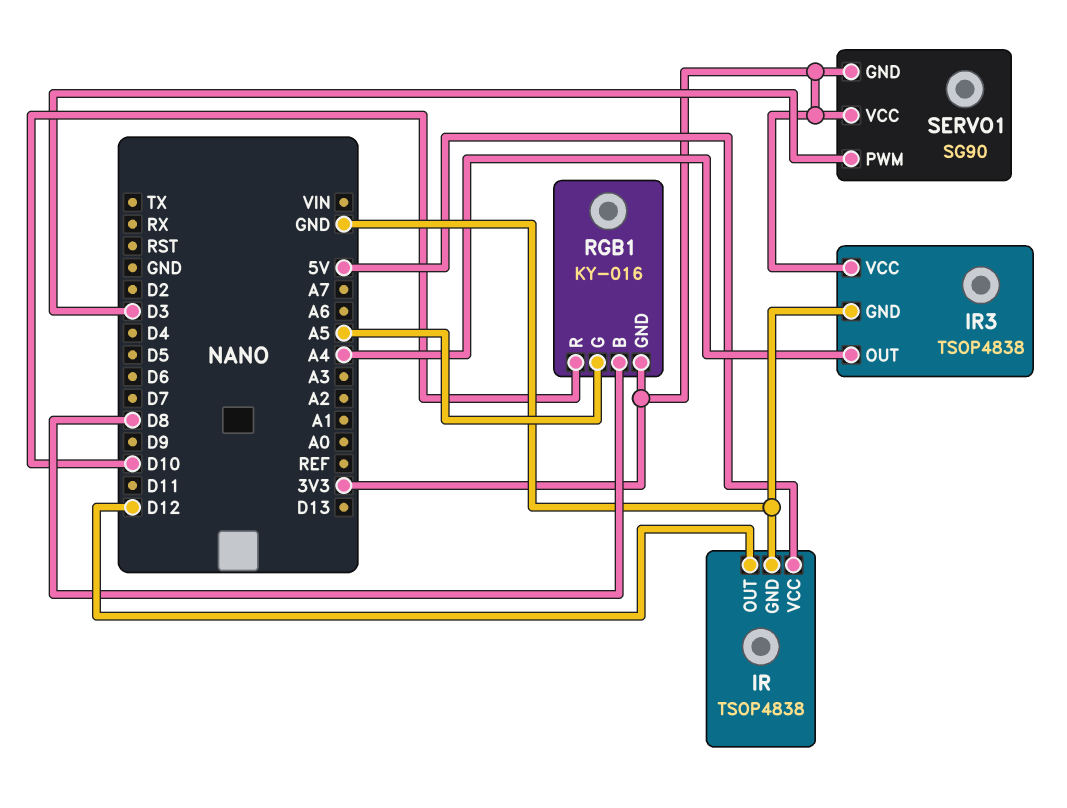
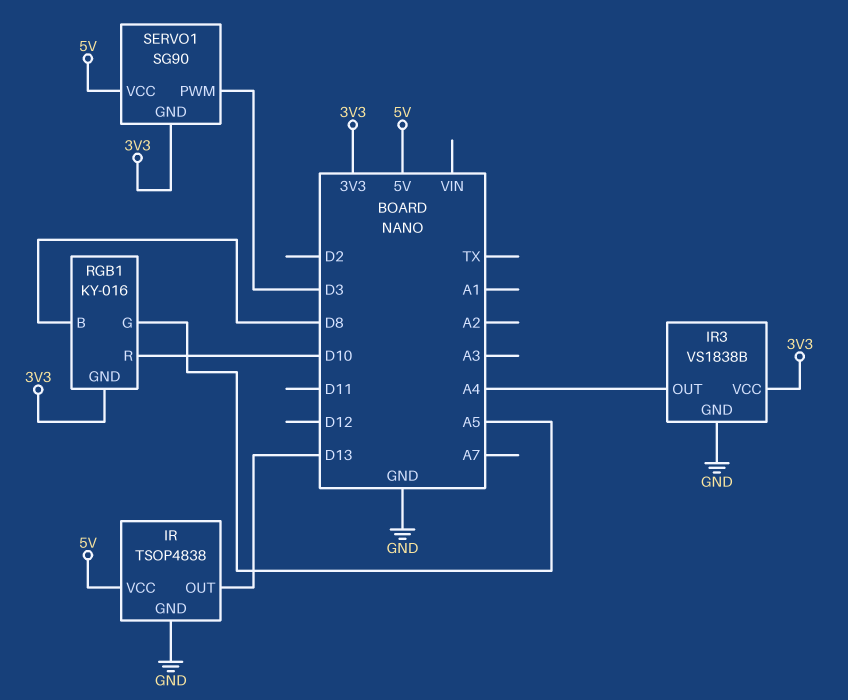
IR pin OUT: D12 -> D13
IR3: TSOP4838 -> VS1838B
SERVO1 pin VCC: 3V3 -> 5V

